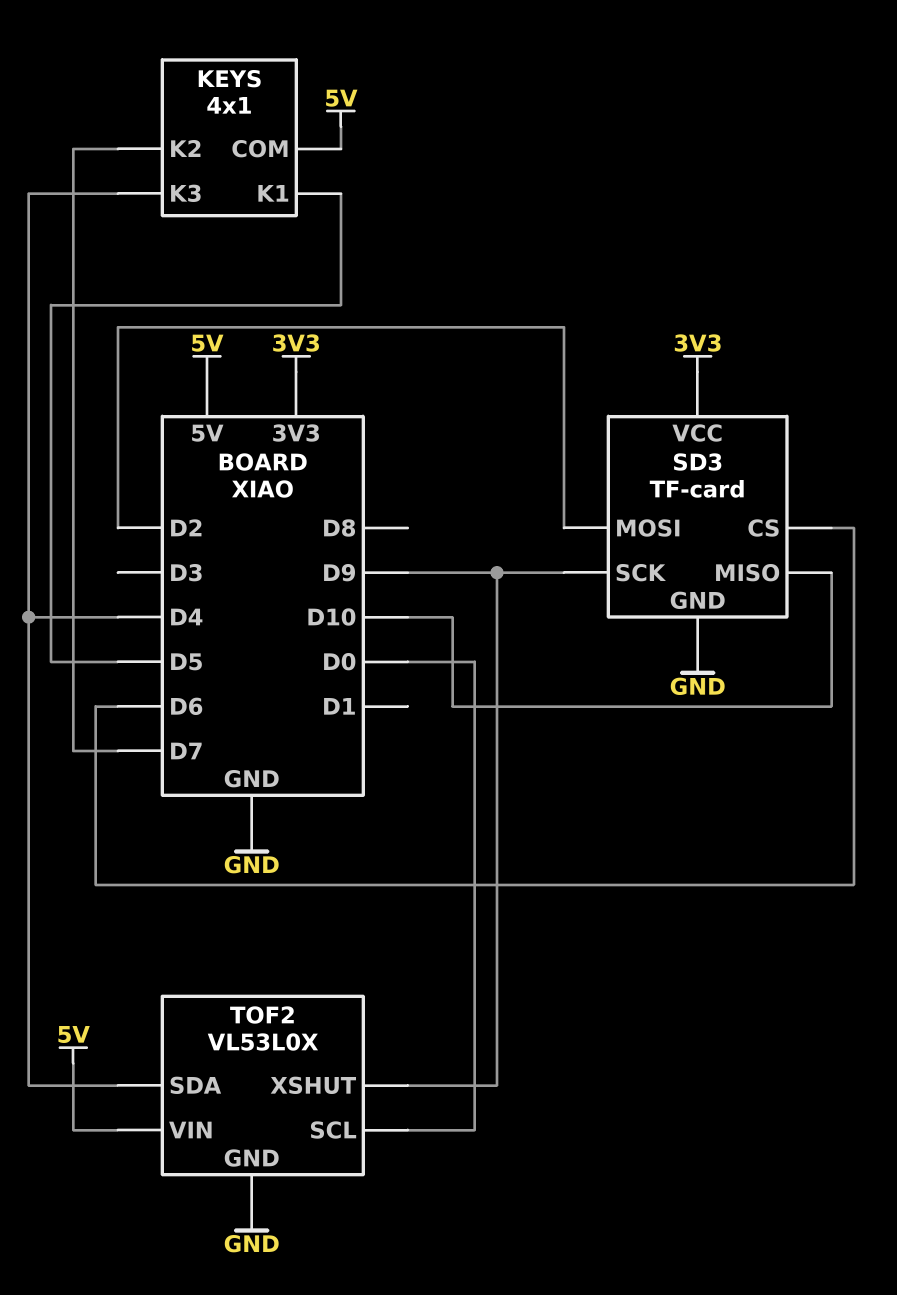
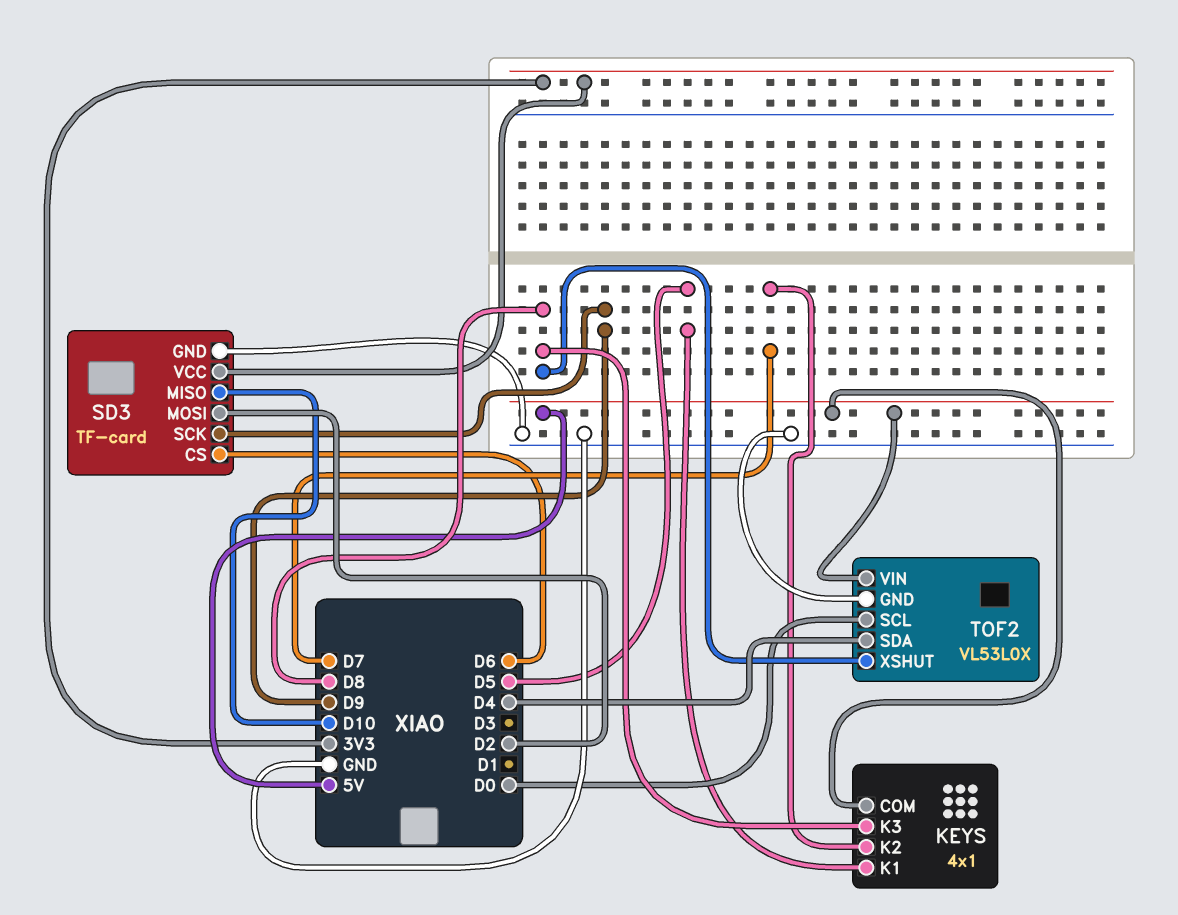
KEYS pin K3: D4 -> D8
TOF2 pin XSHUT: D9 -> D8

